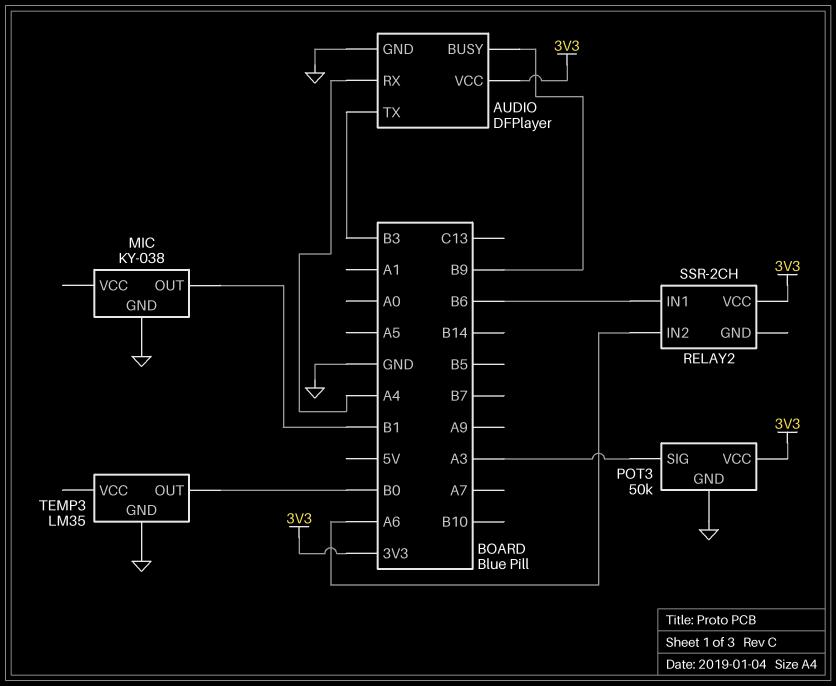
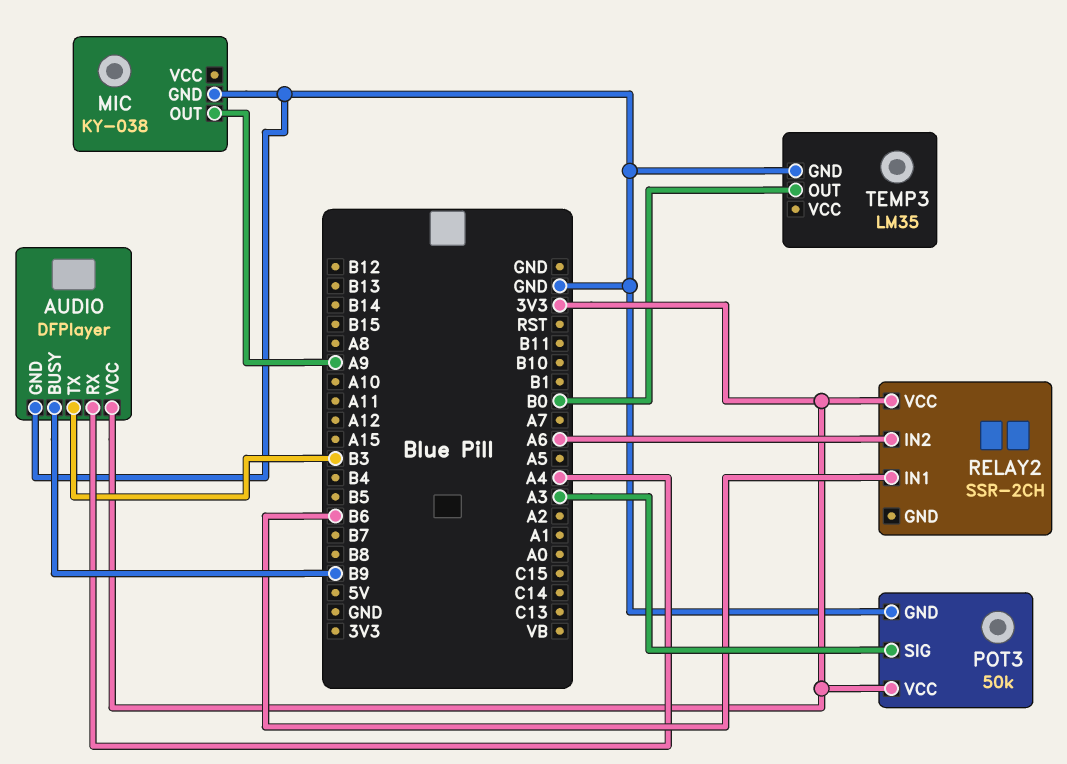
MIC pin OUT: B1 -> A9

